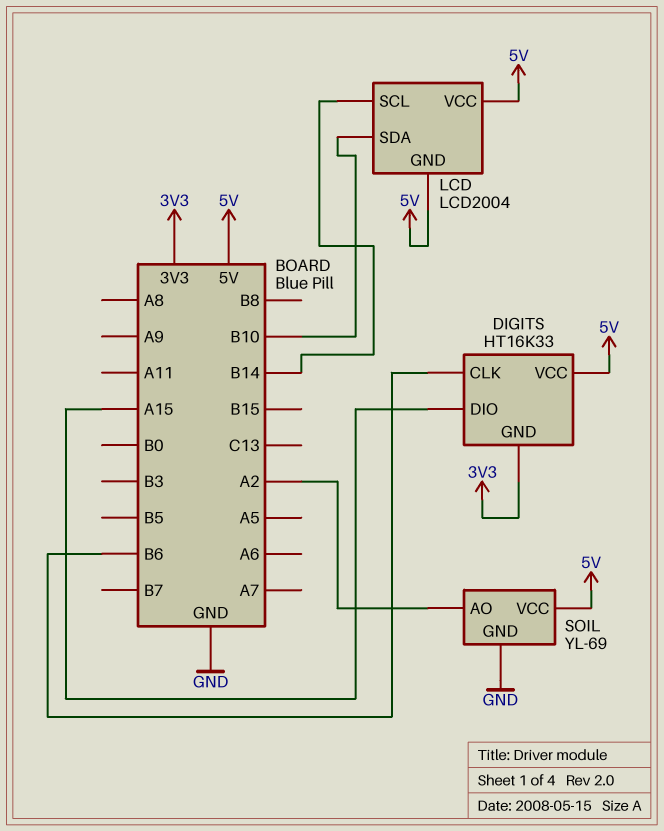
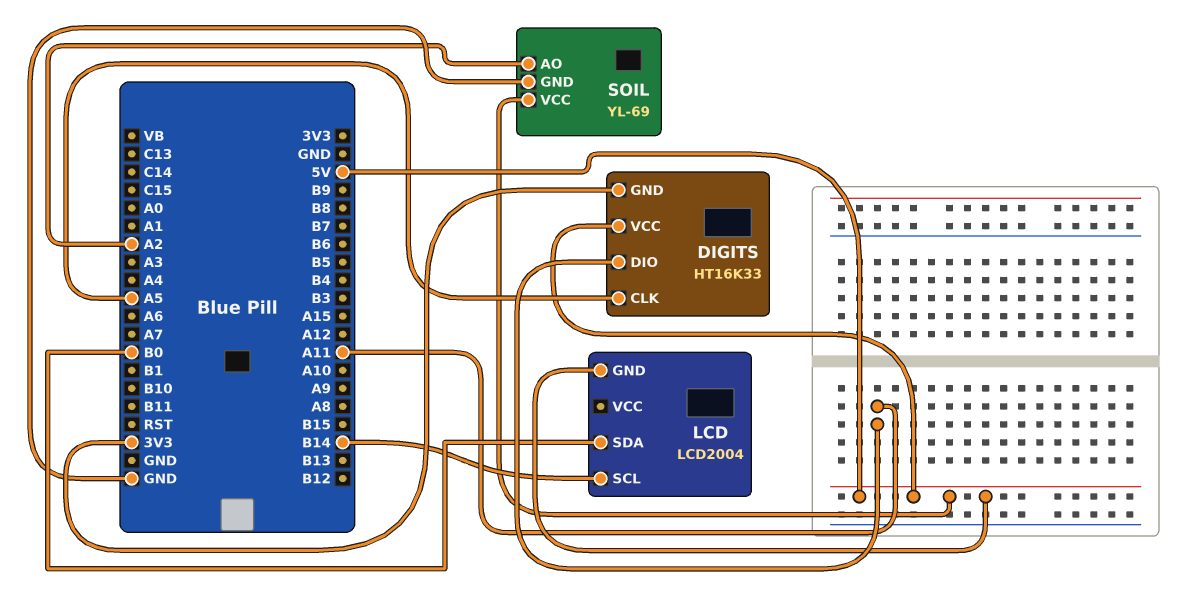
DIGITS pin CLK: B6 -> A5
DIGITS pin DIO: A15 -> A11
LCD pin SDA: B10 -> B0
LCD pin VCC: 5V -> none

